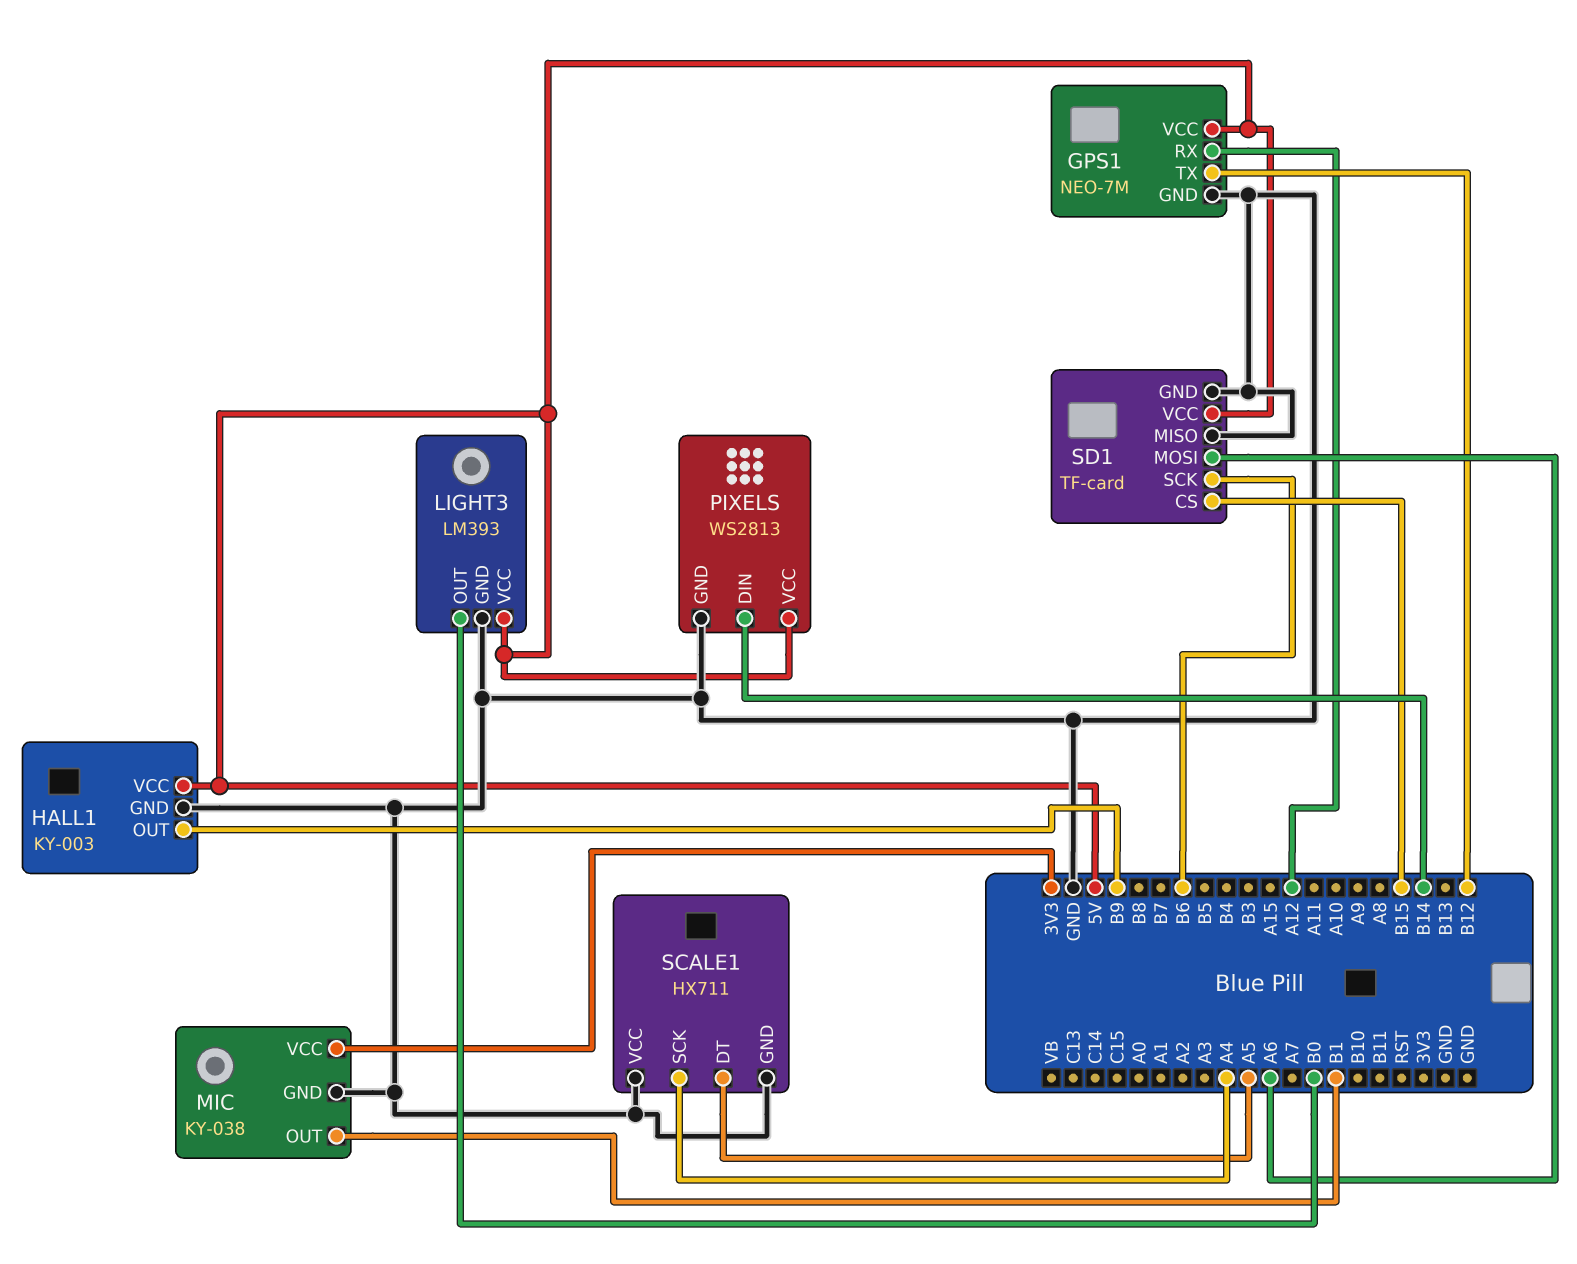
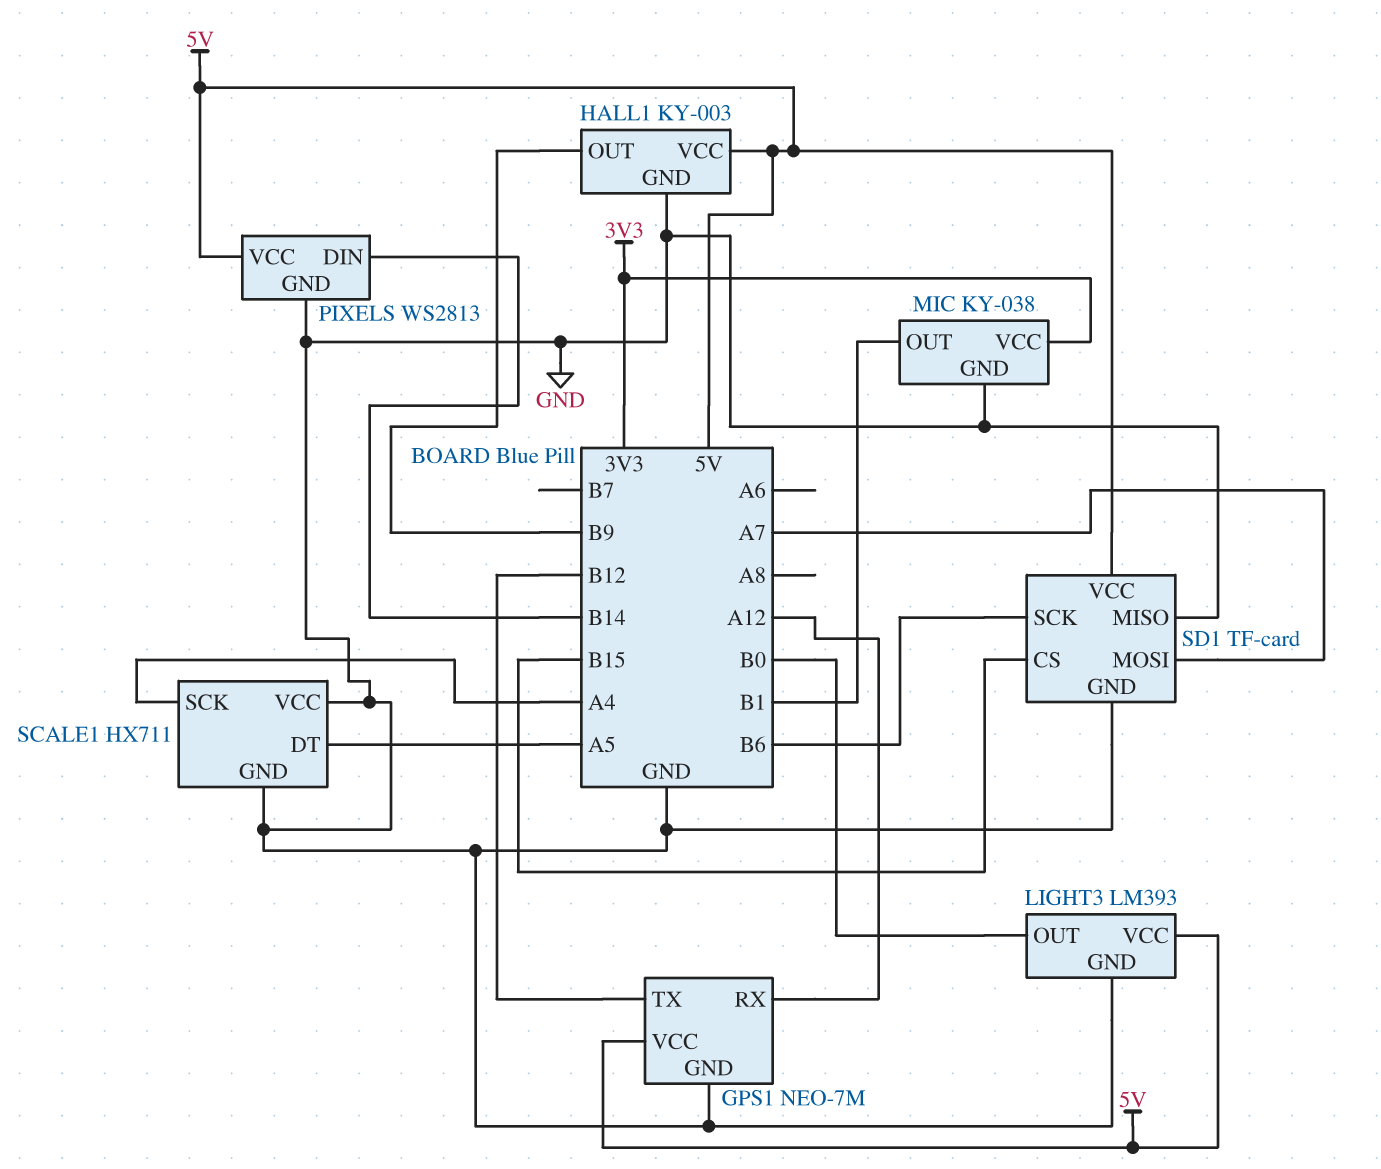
SD1 pin MOSI: A6 -> A7

